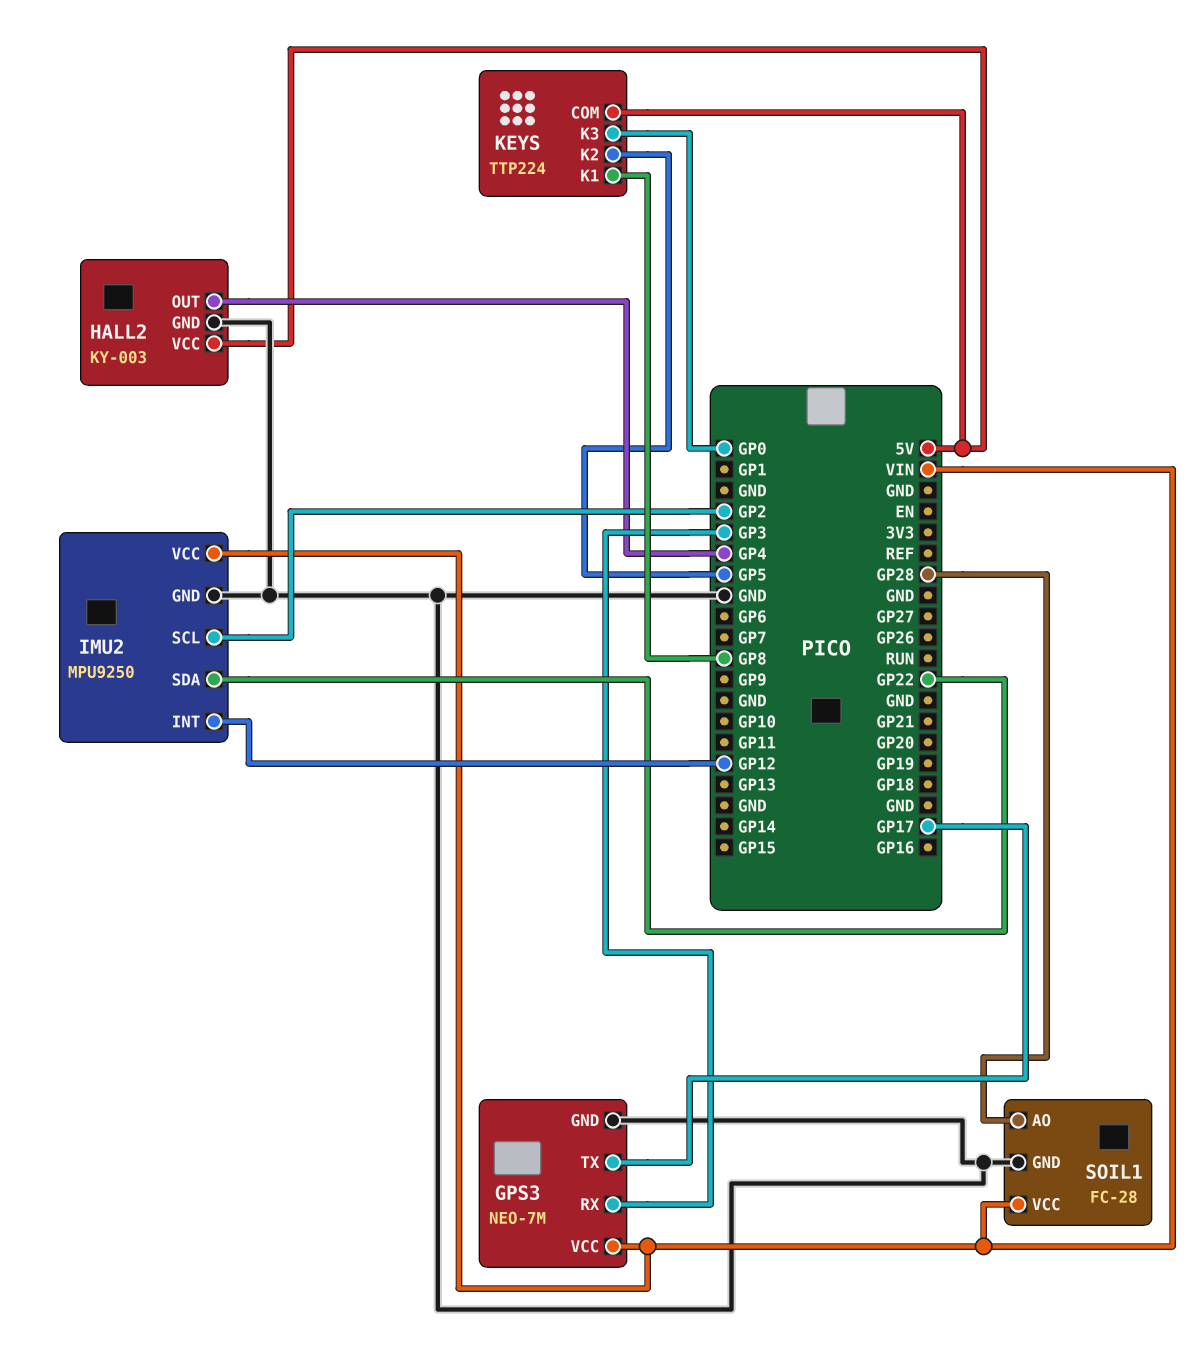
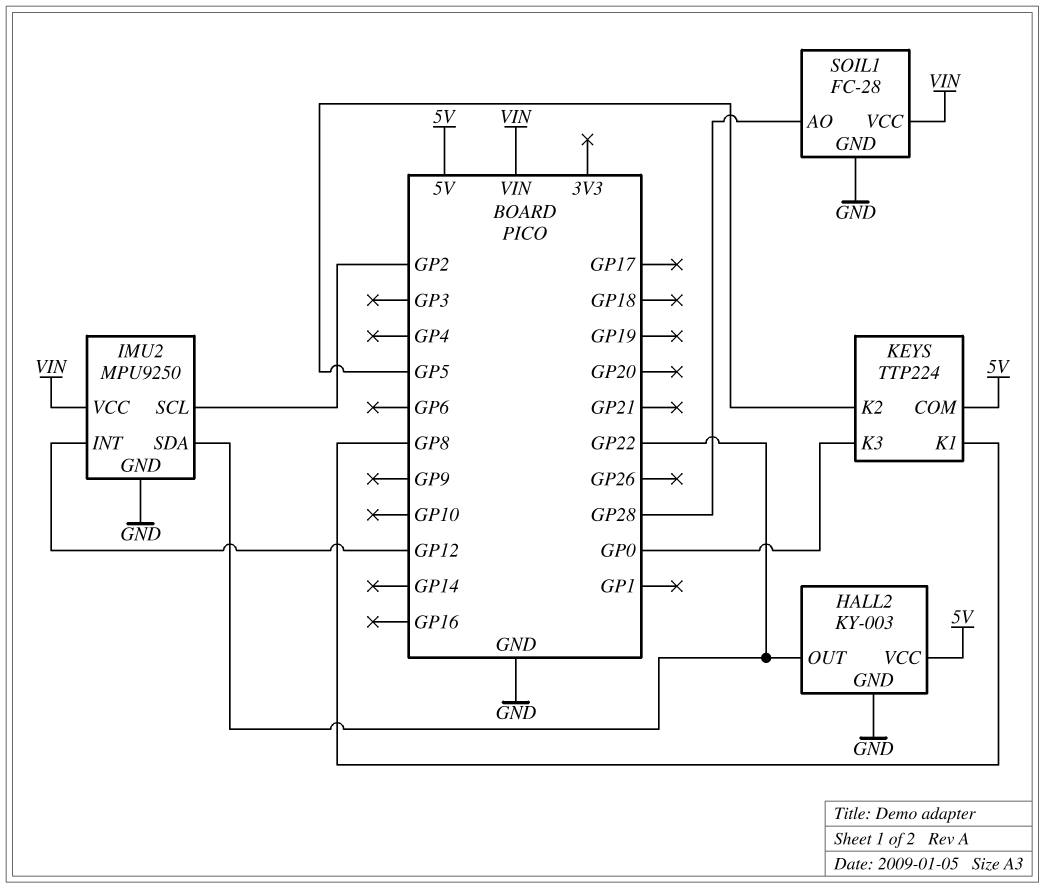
GPS3: NEO-7M -> none
GPS3 pin GND: GND -> none
GPS3 pin RX: GP3 -> none
GPS3 pin TX: GP17 -> none
GPS3 pin VCC: VIN -> none
HALL2 pin OUT: GP4 -> GP22

